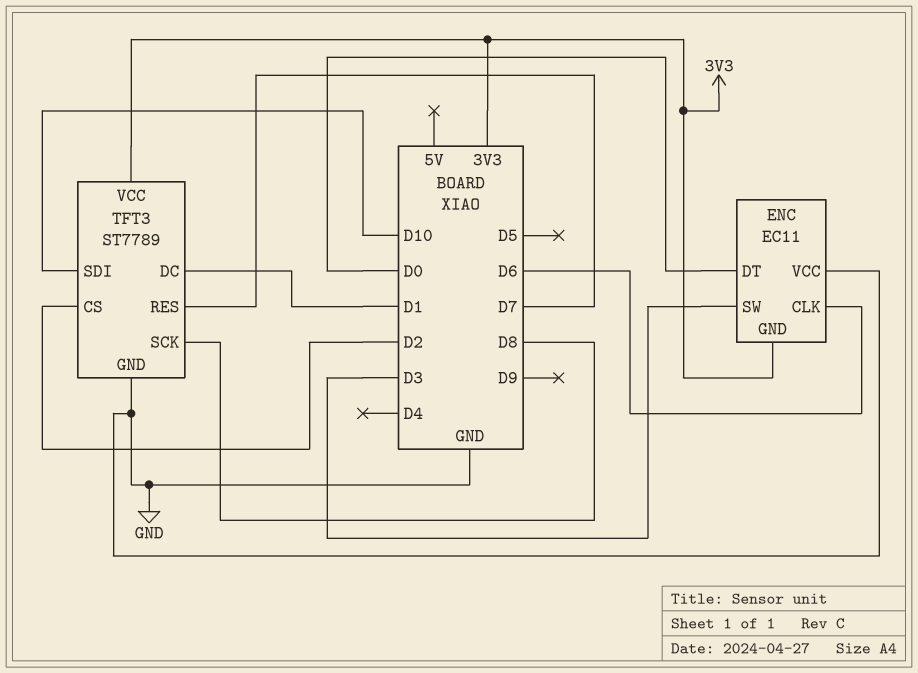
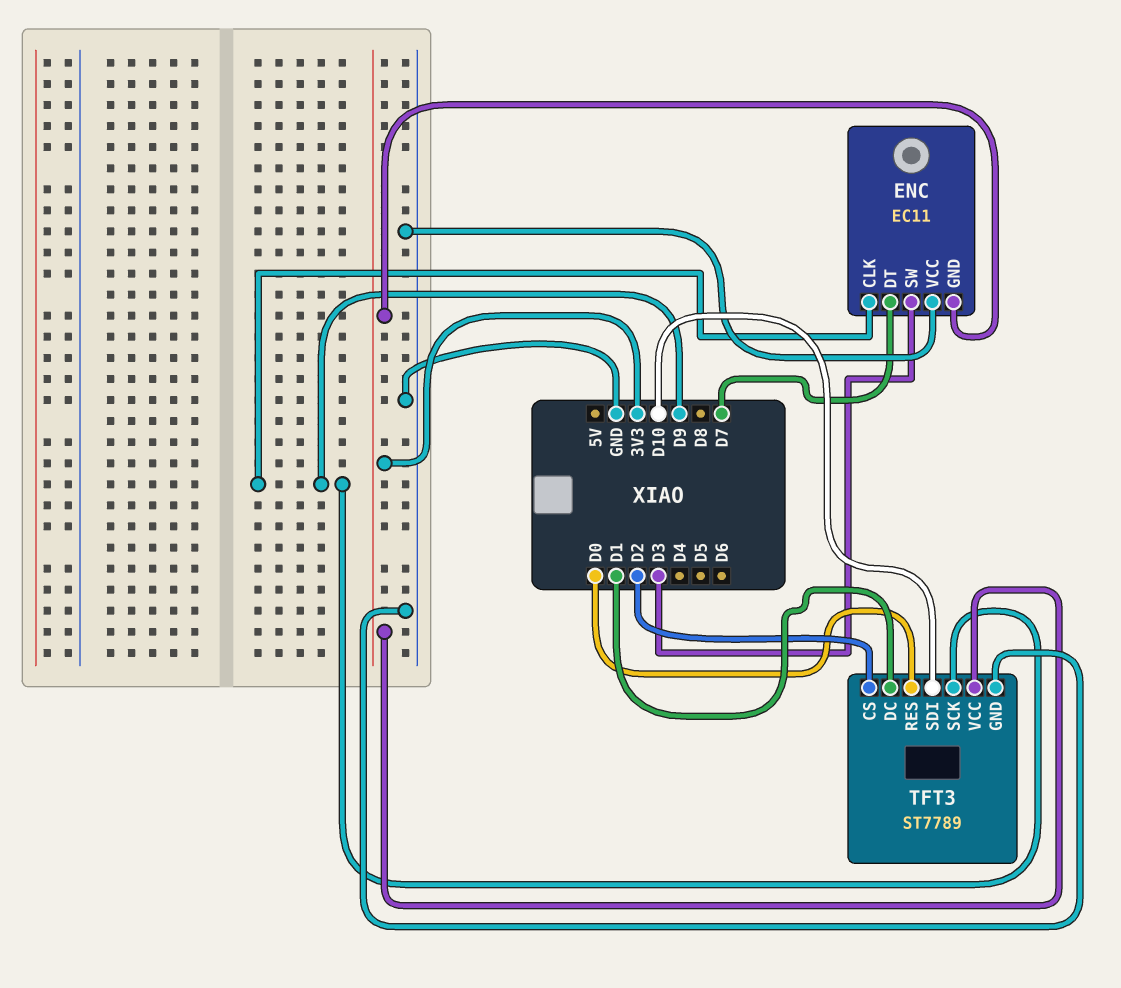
ENC pin CLK: D6 -> D9
ENC pin DT: D0 -> D7
TFT3 pin RES: D7 -> D0
TFT3 pin SCK: D8 -> D9

